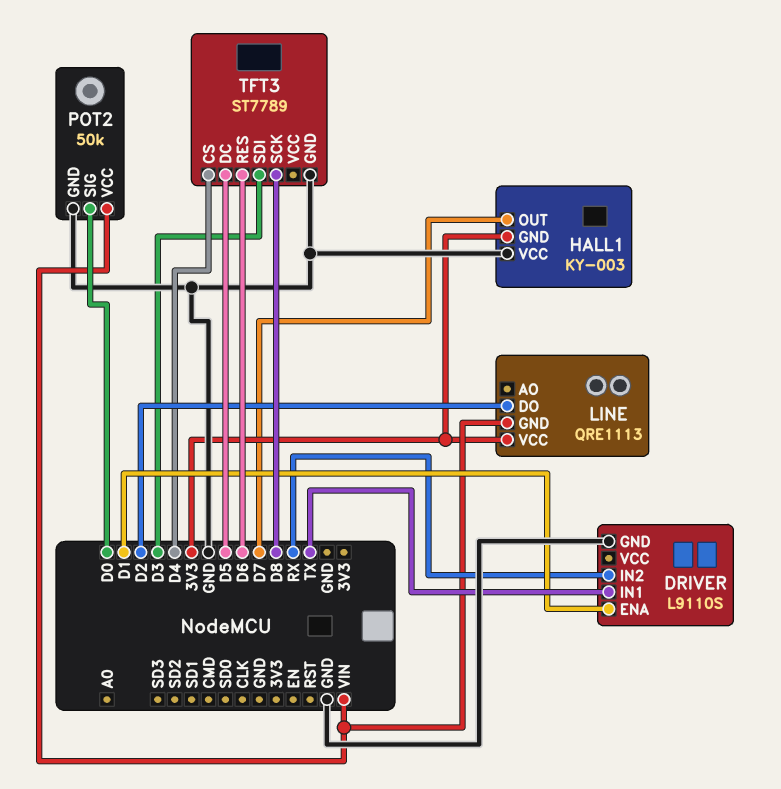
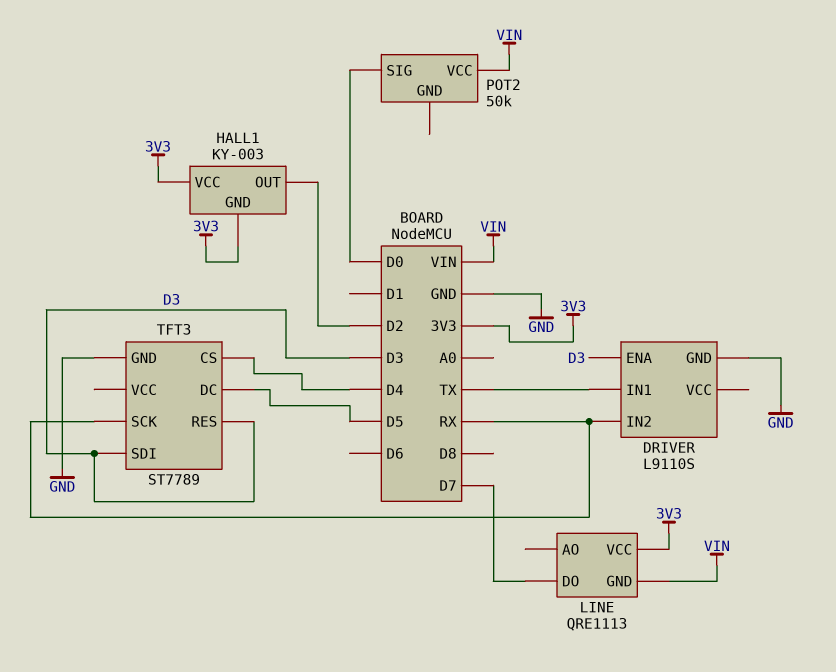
DRIVER pin ENA: D1 -> D3
HALL1 pin OUT: D7 -> D2
HALL1 pin VCC: GND -> 3V3
LINE pin DO: D2 -> D7
POT2 pin GND: GND -> none
TFT3 pin RES: D6 -> D3
TFT3 pin SCK: D8 -> RX

